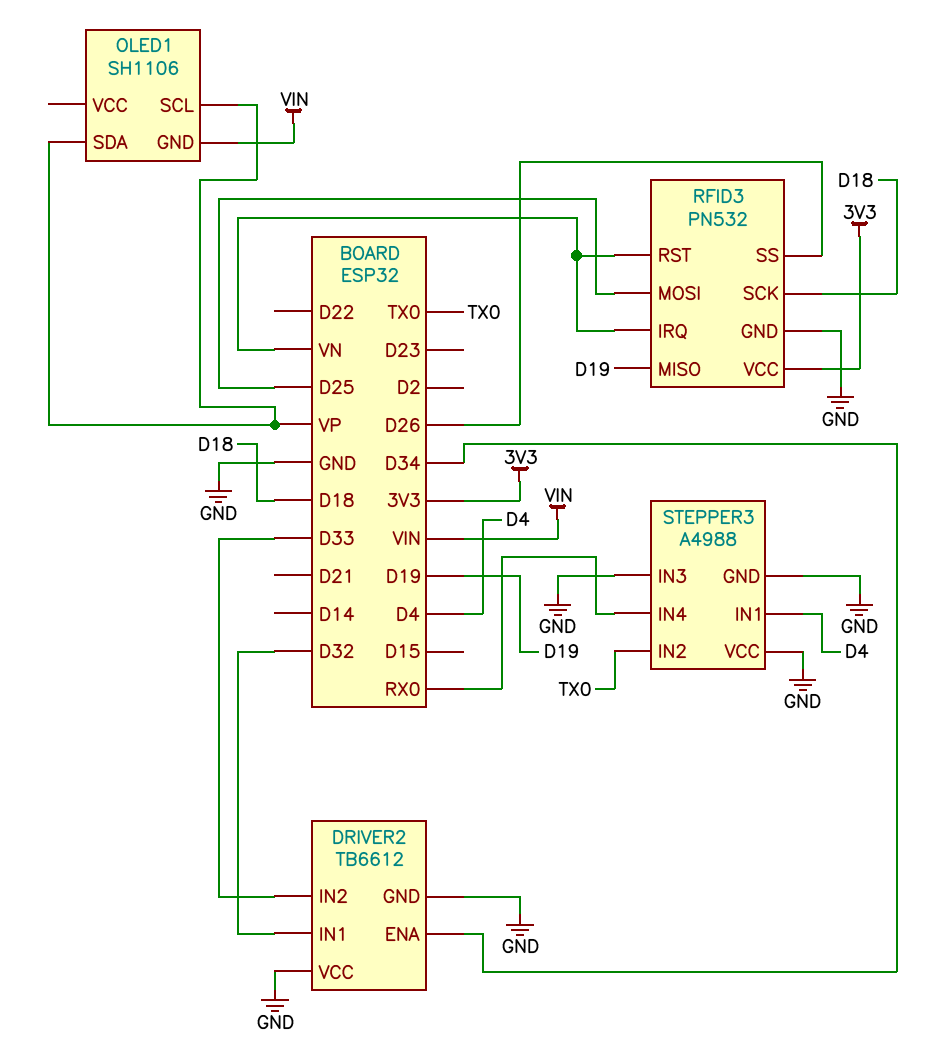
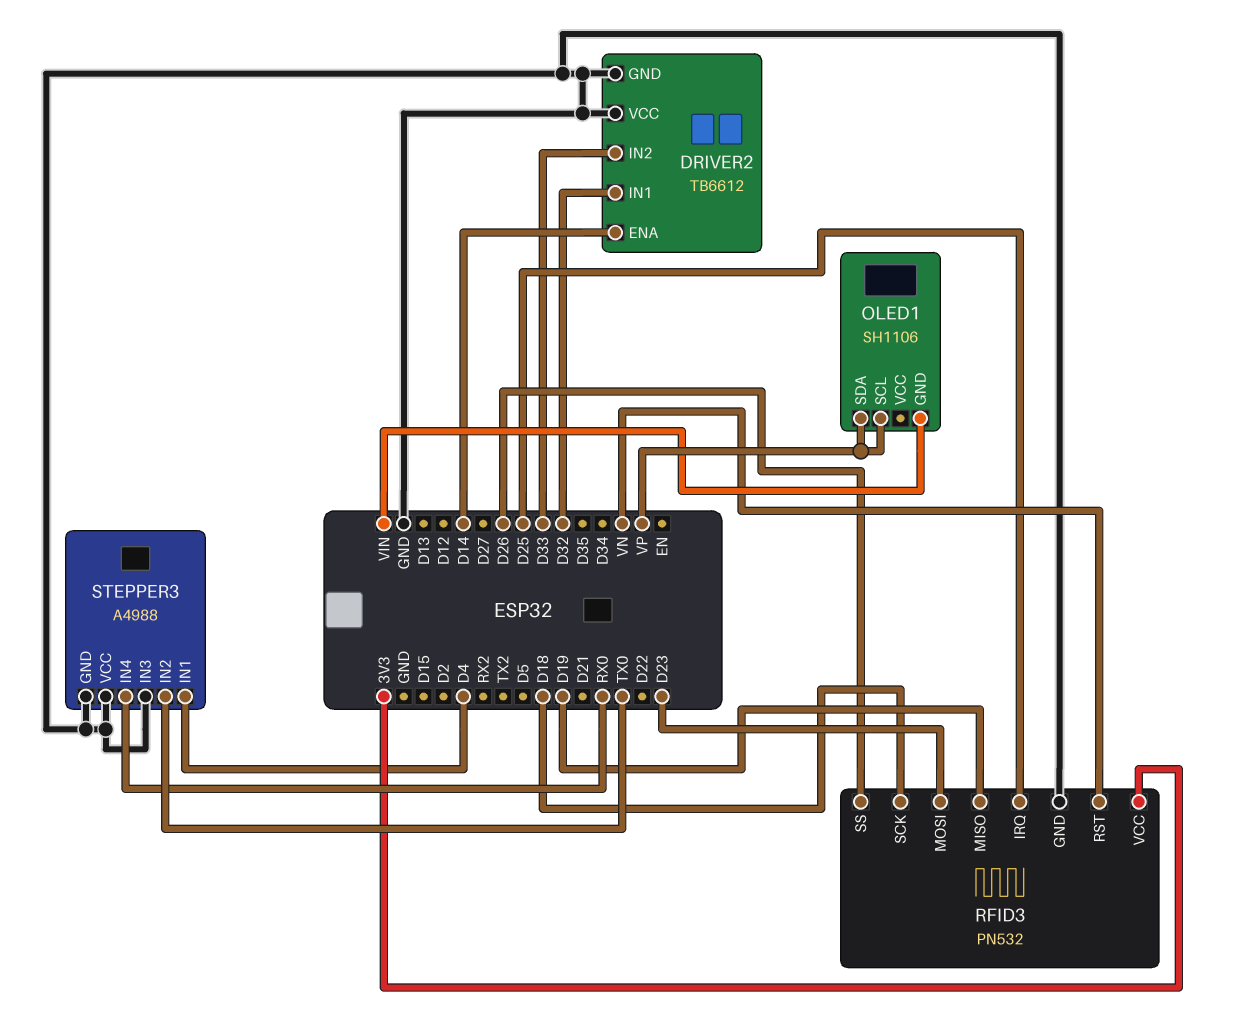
DRIVER2 pin ENA: D34 -> D14
RFID3 pin IRQ: VN -> D25
RFID3 pin MOSI: D25 -> D23

